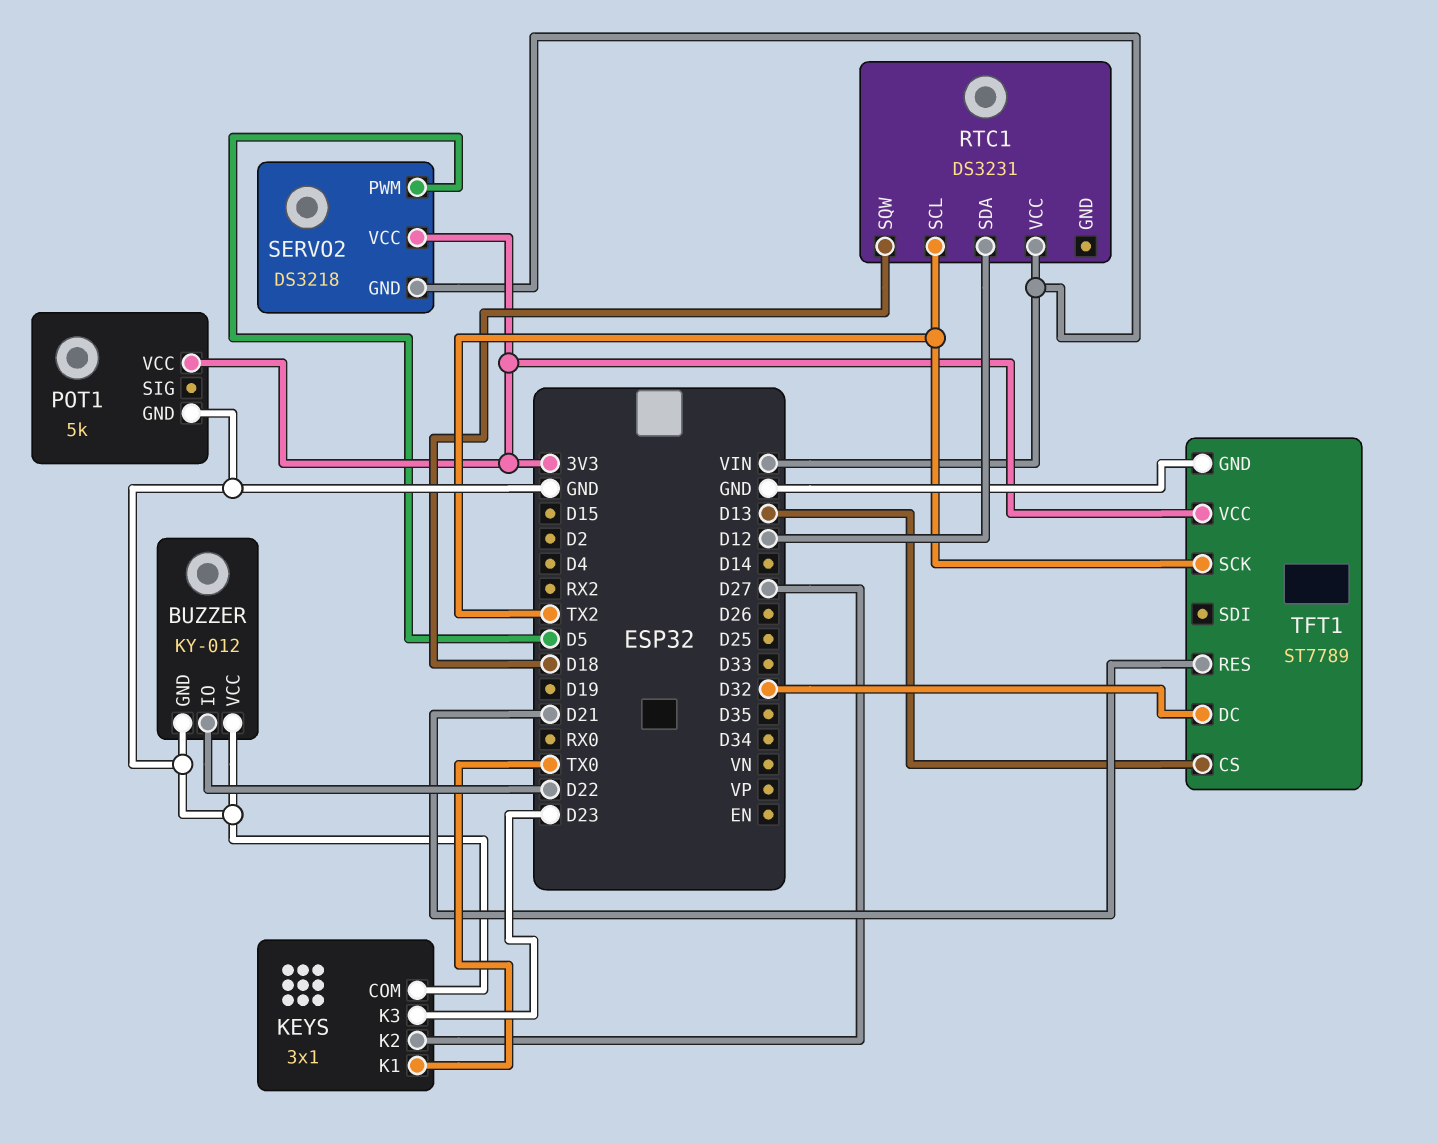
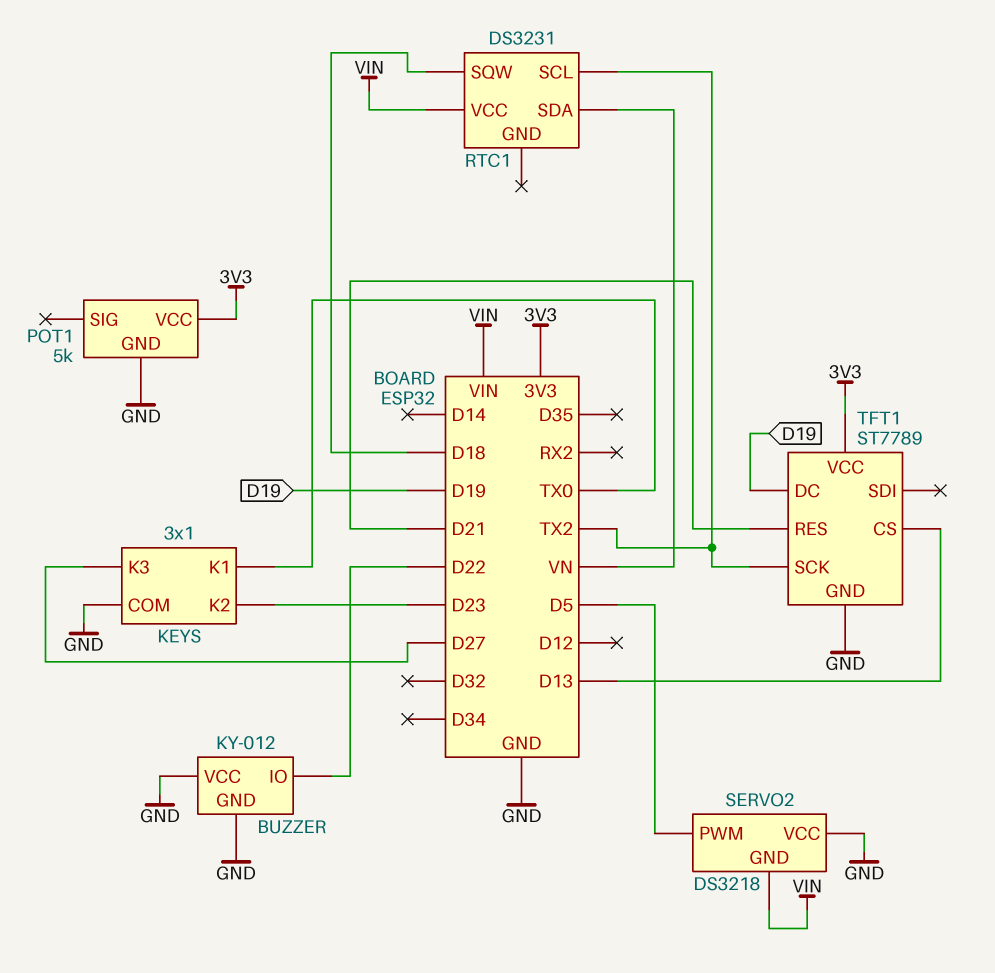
KEYS pin K2: D27 -> D23
KEYS pin K3: D23 -> D27
RTC1 pin SDA: D12 -> VN
SERVO2 pin VCC: 3V3 -> GND
TFT1 pin DC: D32 -> D19

